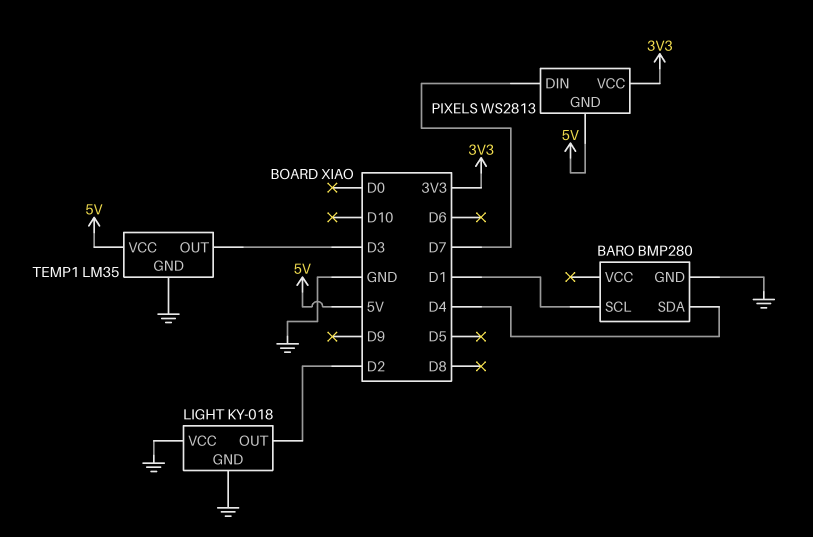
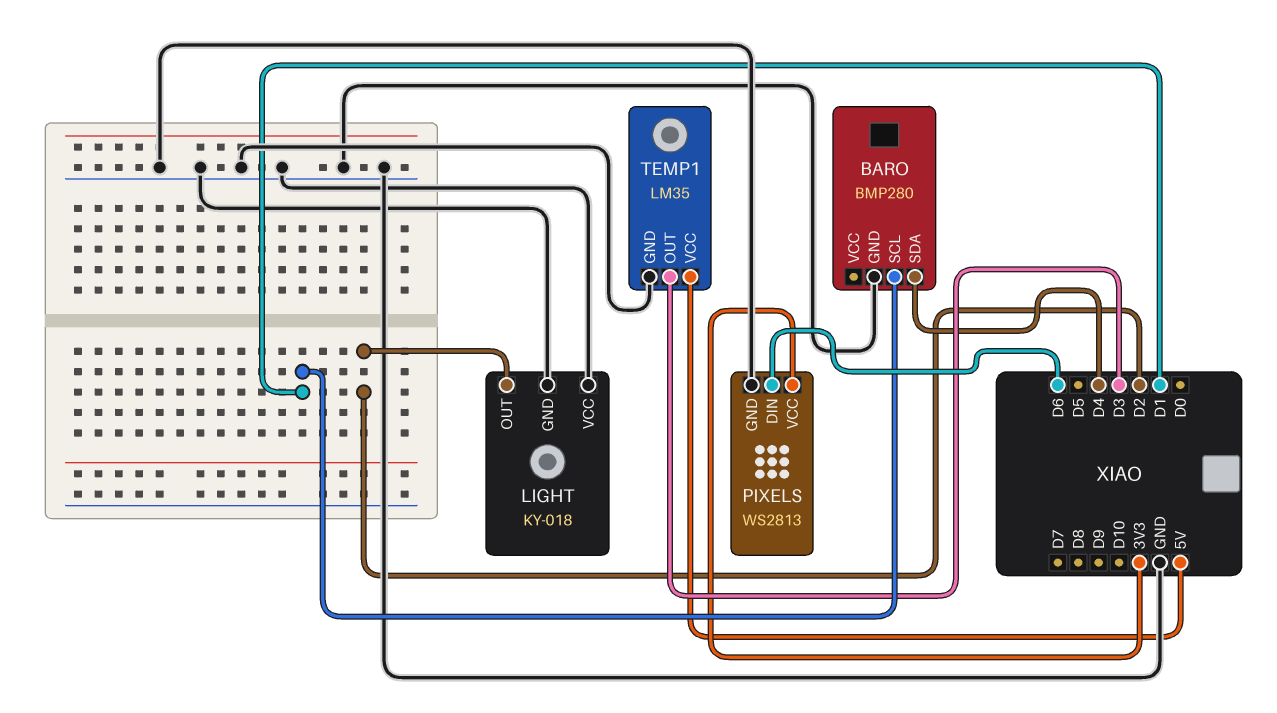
PIXELS pin DIN: D7 -> D6
PIXELS pin GND: 5V -> GND

